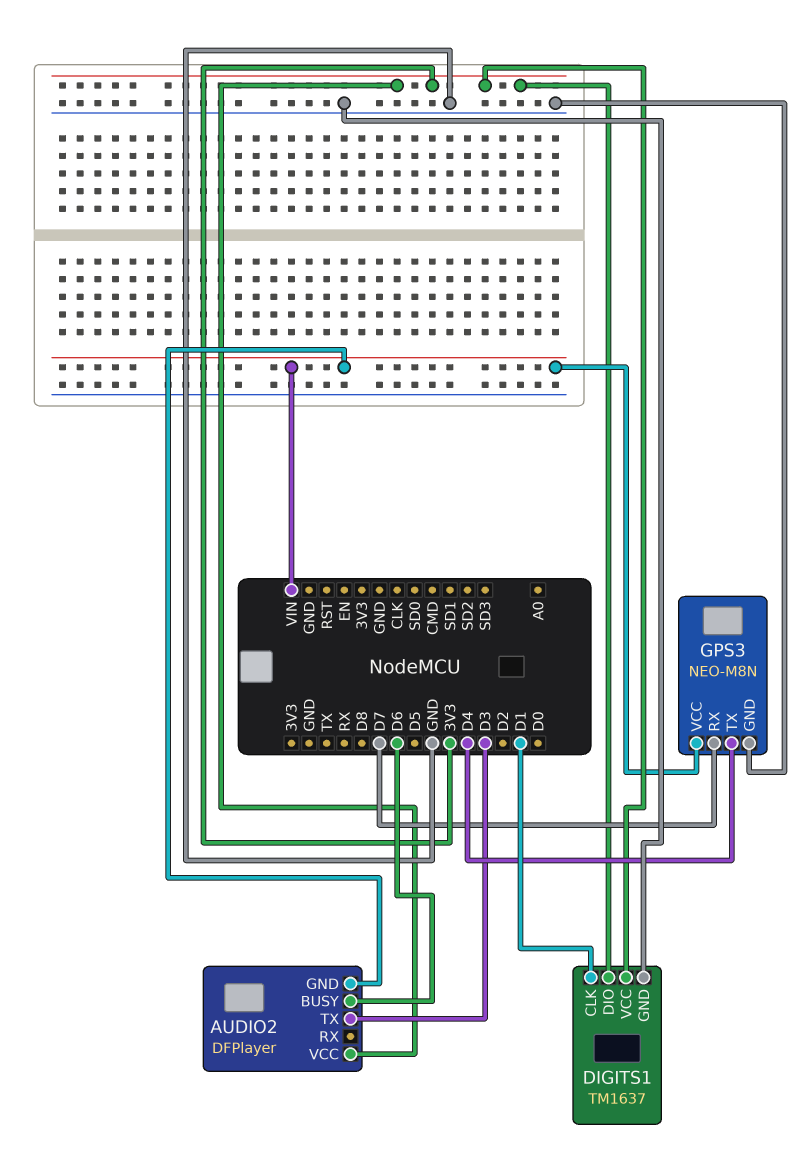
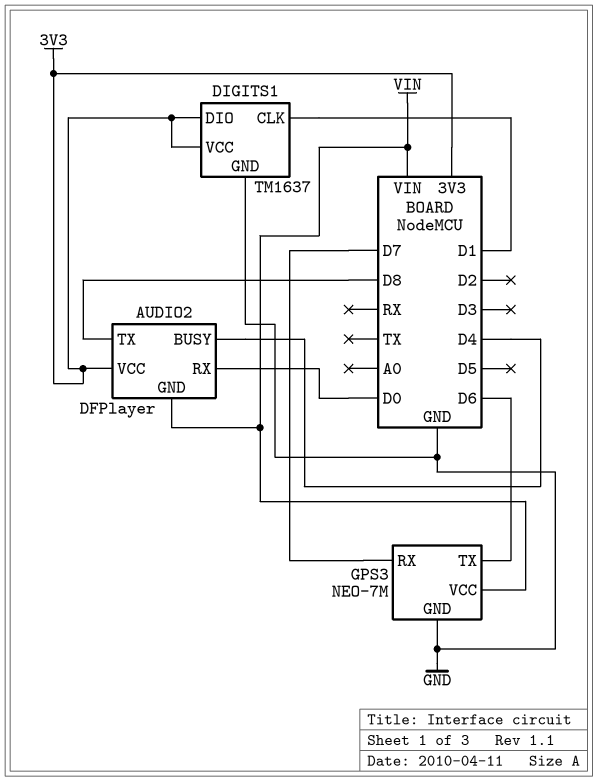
AUDIO2 pin BUSY: D6 -> D4
AUDIO2 pin RX: none -> D0
AUDIO2 pin TX: D3 -> D8
GPS3: NEO-M8N -> NEO-7M
GPS3 pin TX: D4 -> D6

